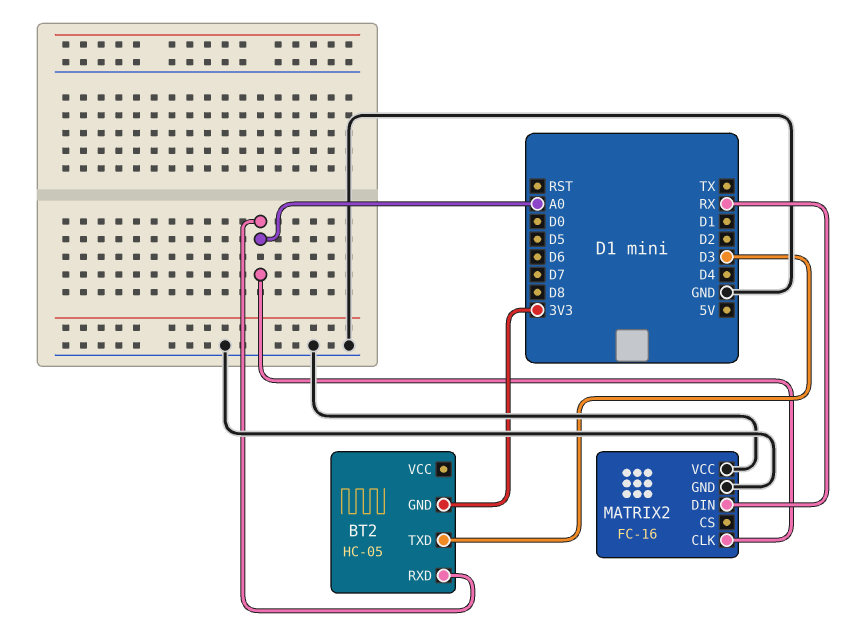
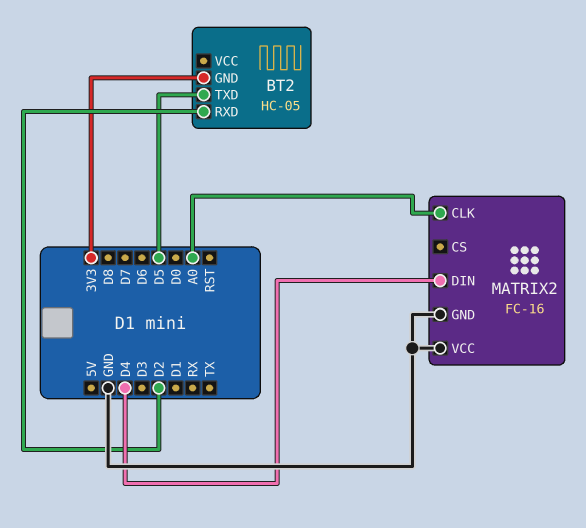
BT2 pin RXD: A0 -> D2
BT2 pin TXD: D3 -> D5
MATRIX2 pin DIN: RX -> D4

